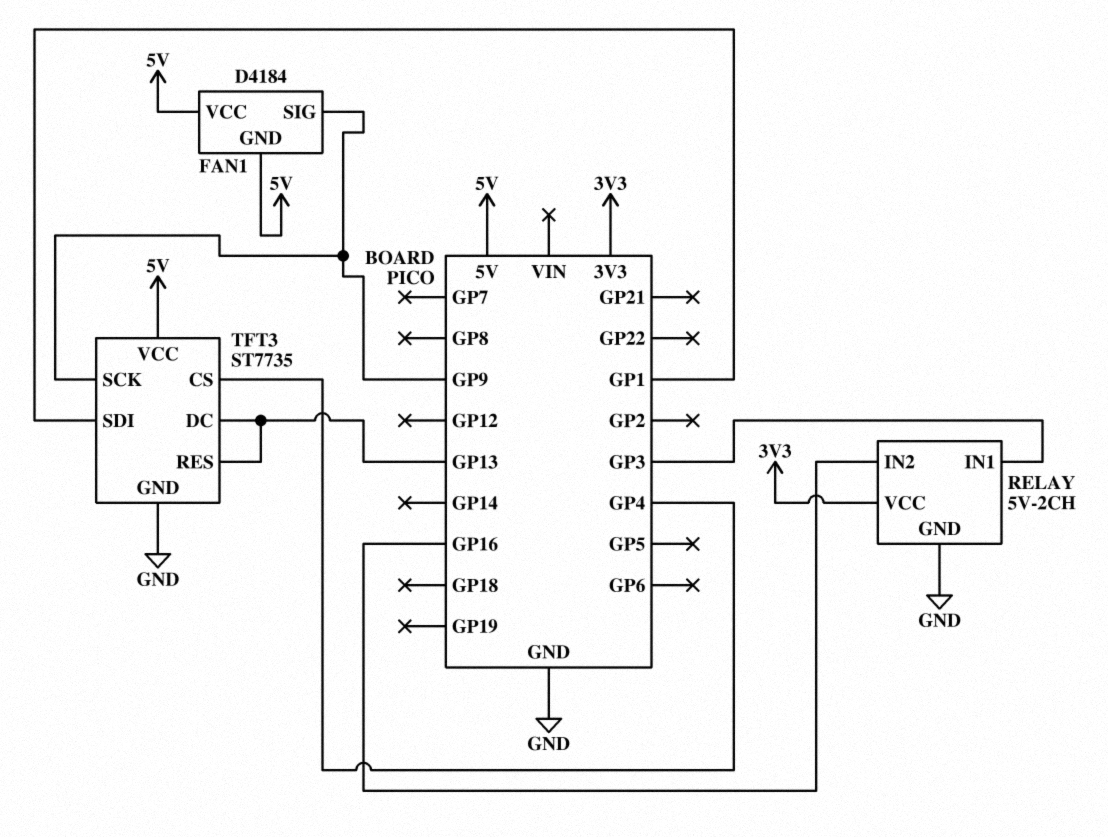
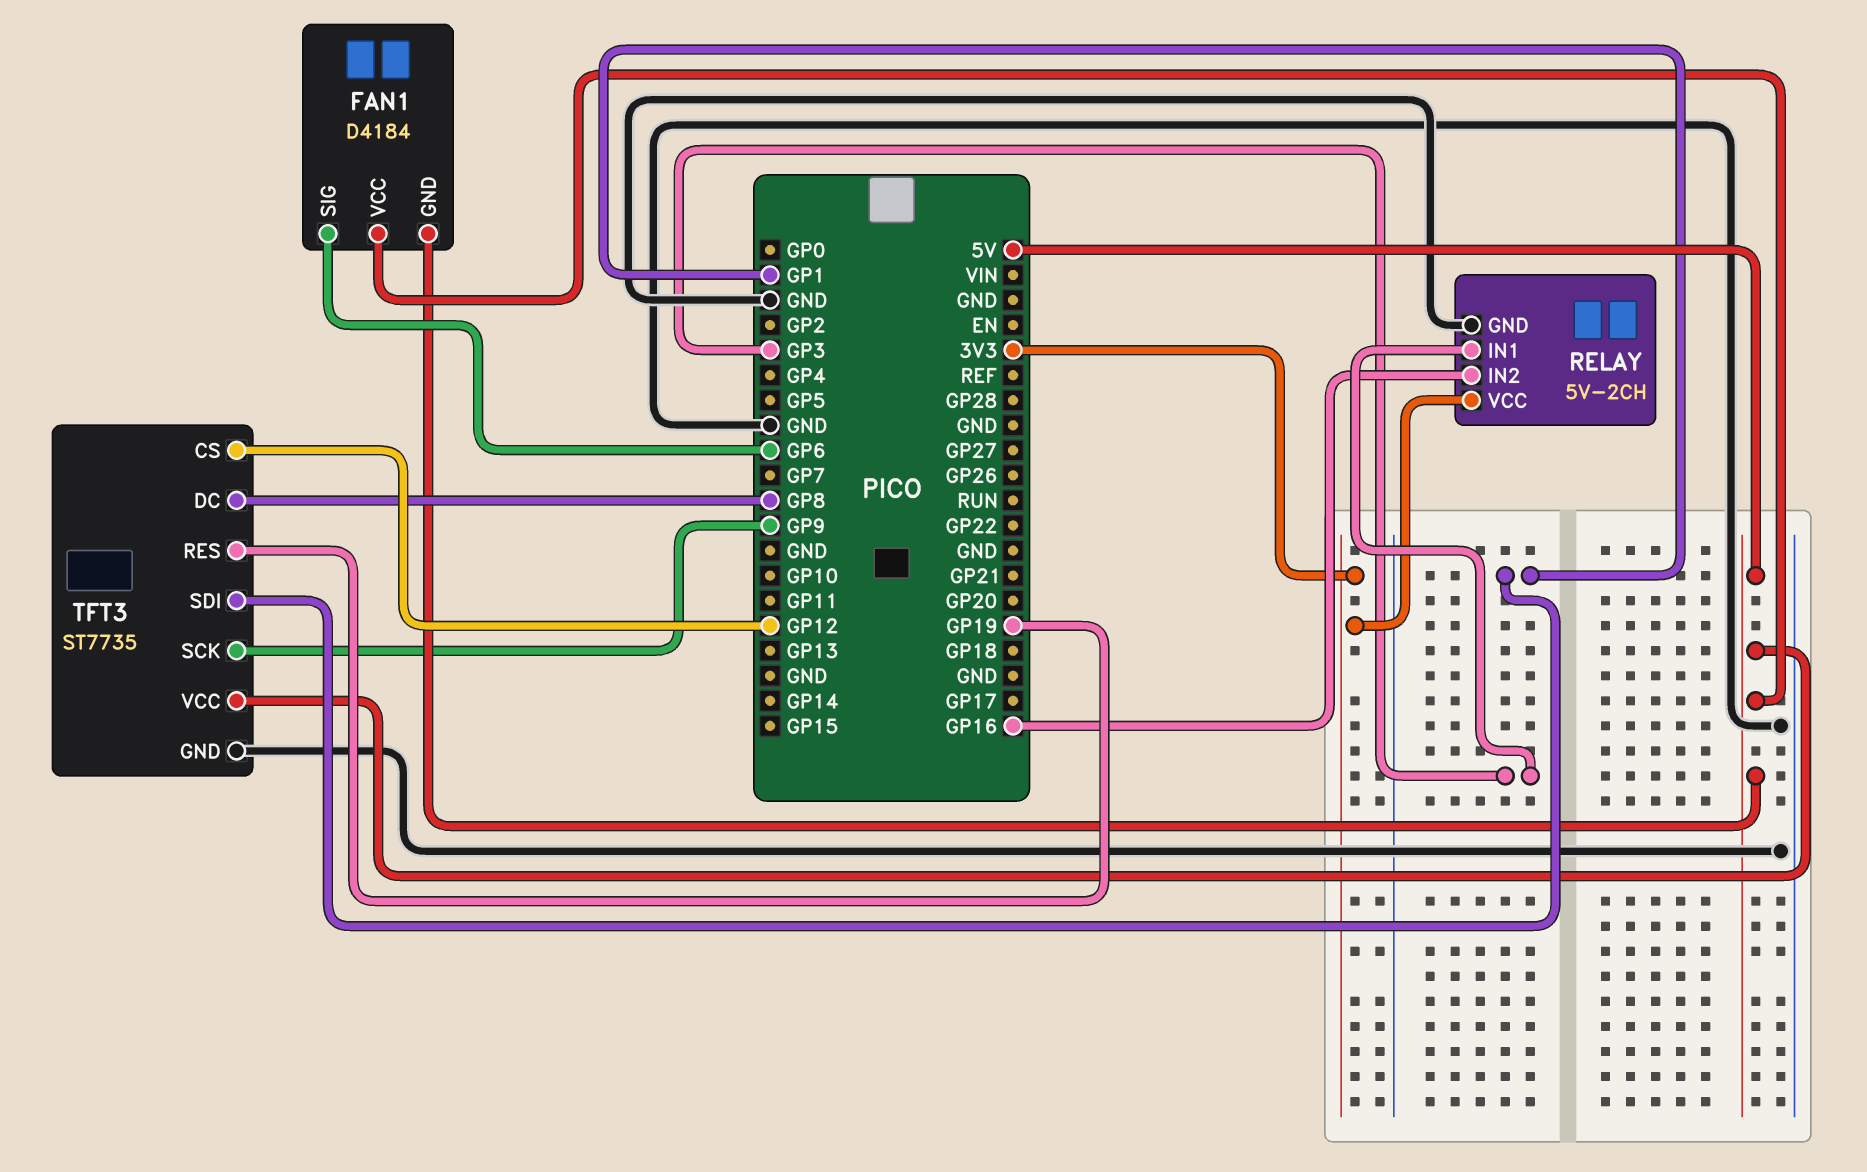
FAN1 pin SIG: GP9 -> GP6
TFT3 pin CS: GP4 -> GP12
TFT3 pin DC: GP13 -> GP8
TFT3 pin RES: GP13 -> GP19

